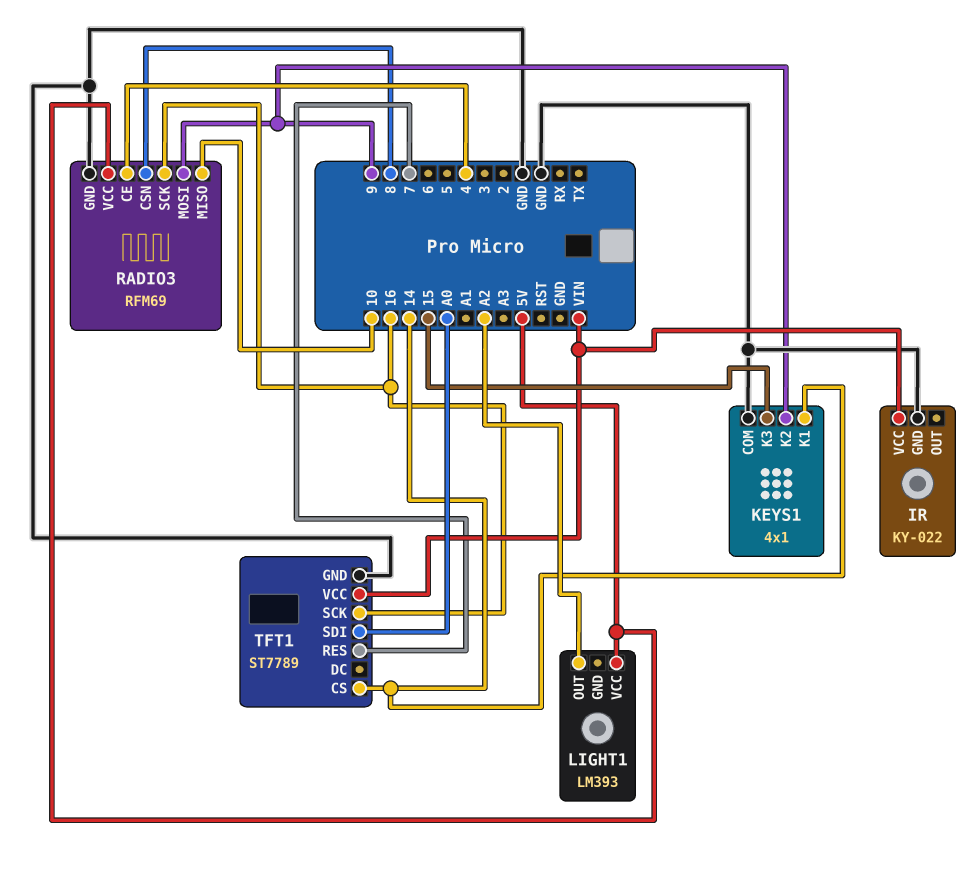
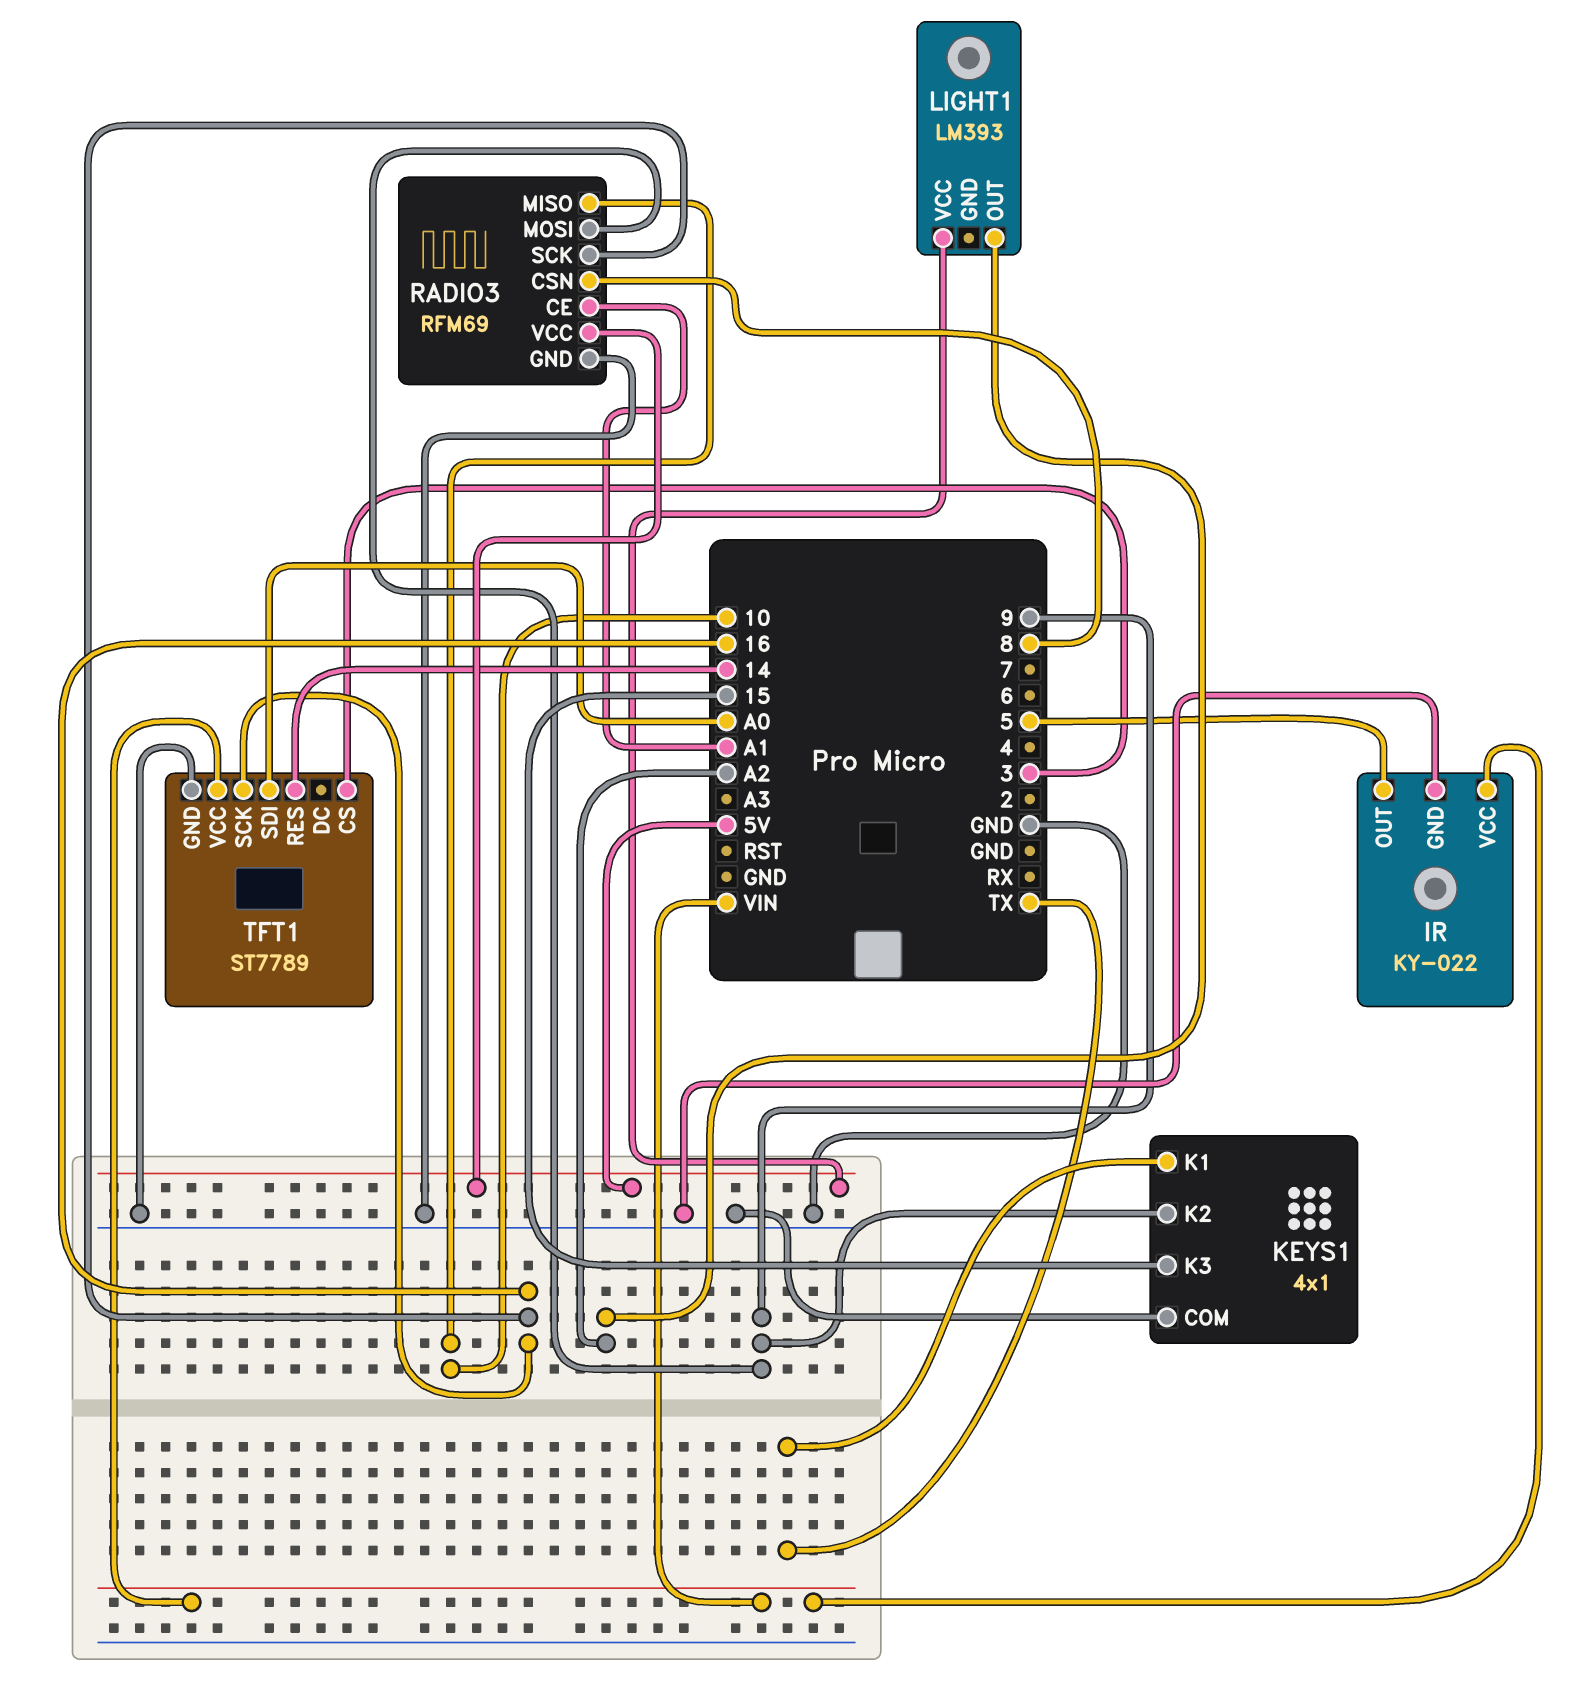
IR pin OUT: none -> 5
KEYS1 pin K1: 14 -> TX
RADIO3 pin CE: 4 -> A1
TFT1 pin CS: 14 -> 3
TFT1 pin RES: 7 -> 14

